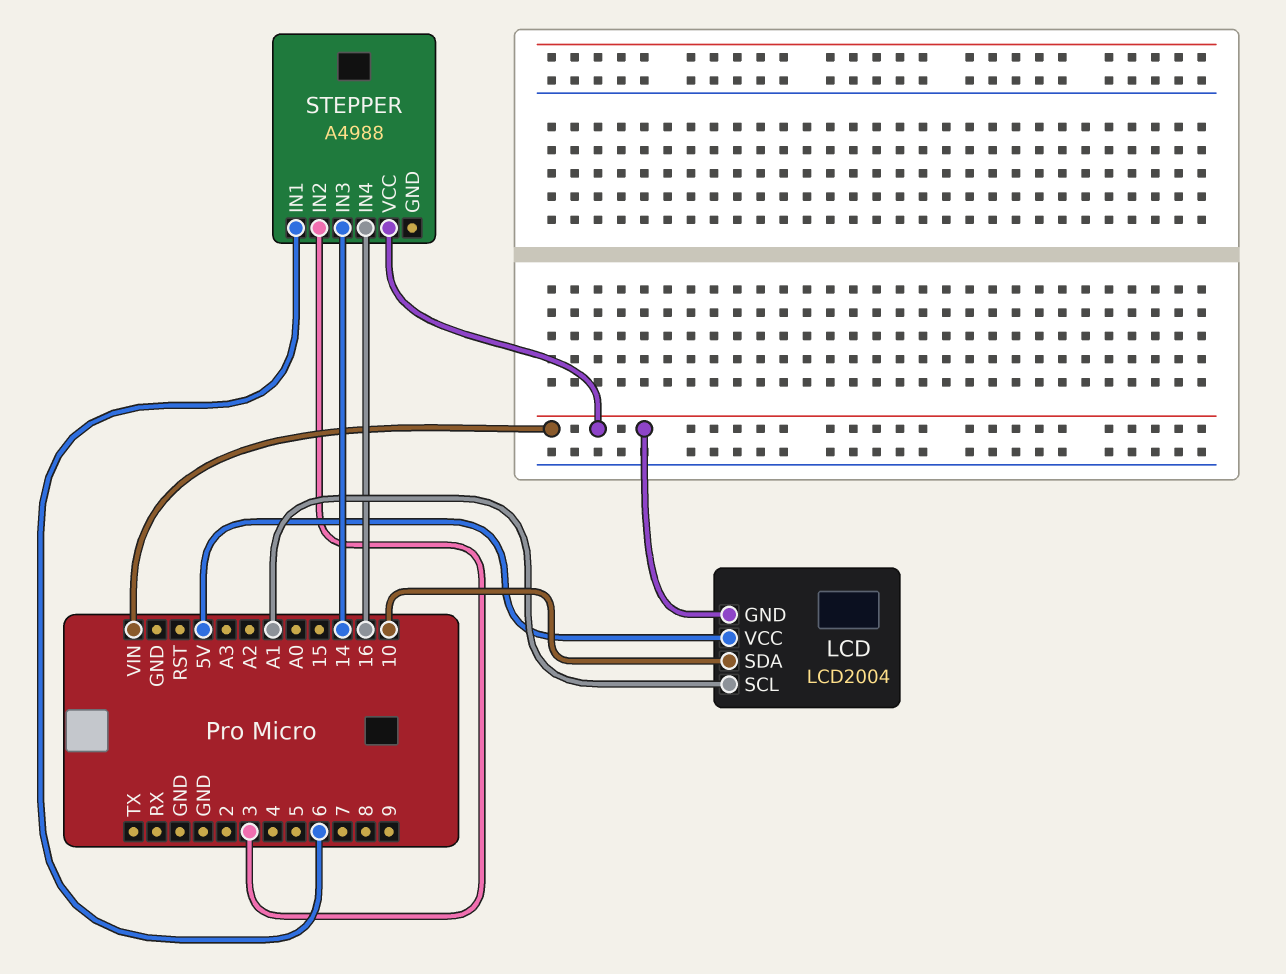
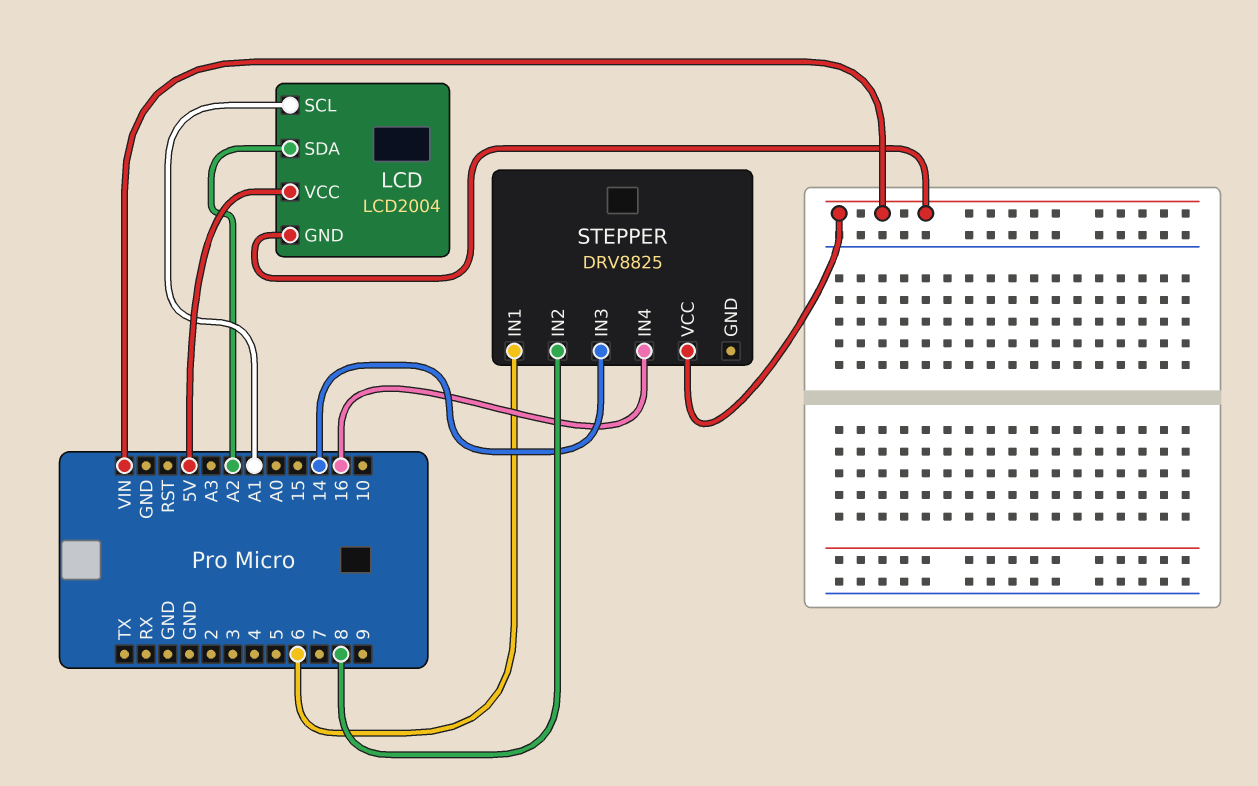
LCD pin SDA: 10 -> A2
STEPPER: A4988 -> DRV8825
STEPPER pin IN2: 3 -> 8

